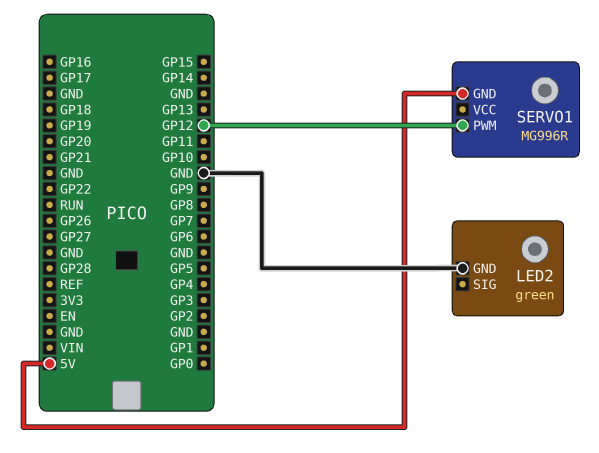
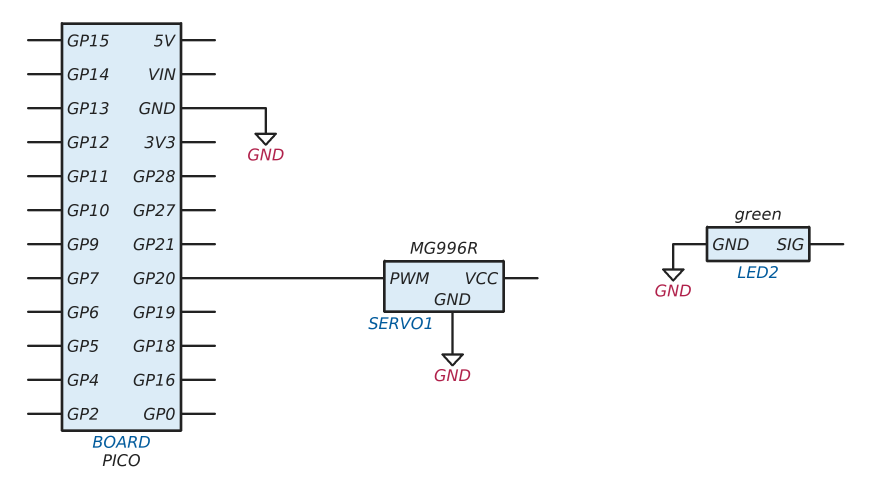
SERVO1 pin GND: 5V -> GND
SERVO1 pin PWM: GP12 -> GP20

